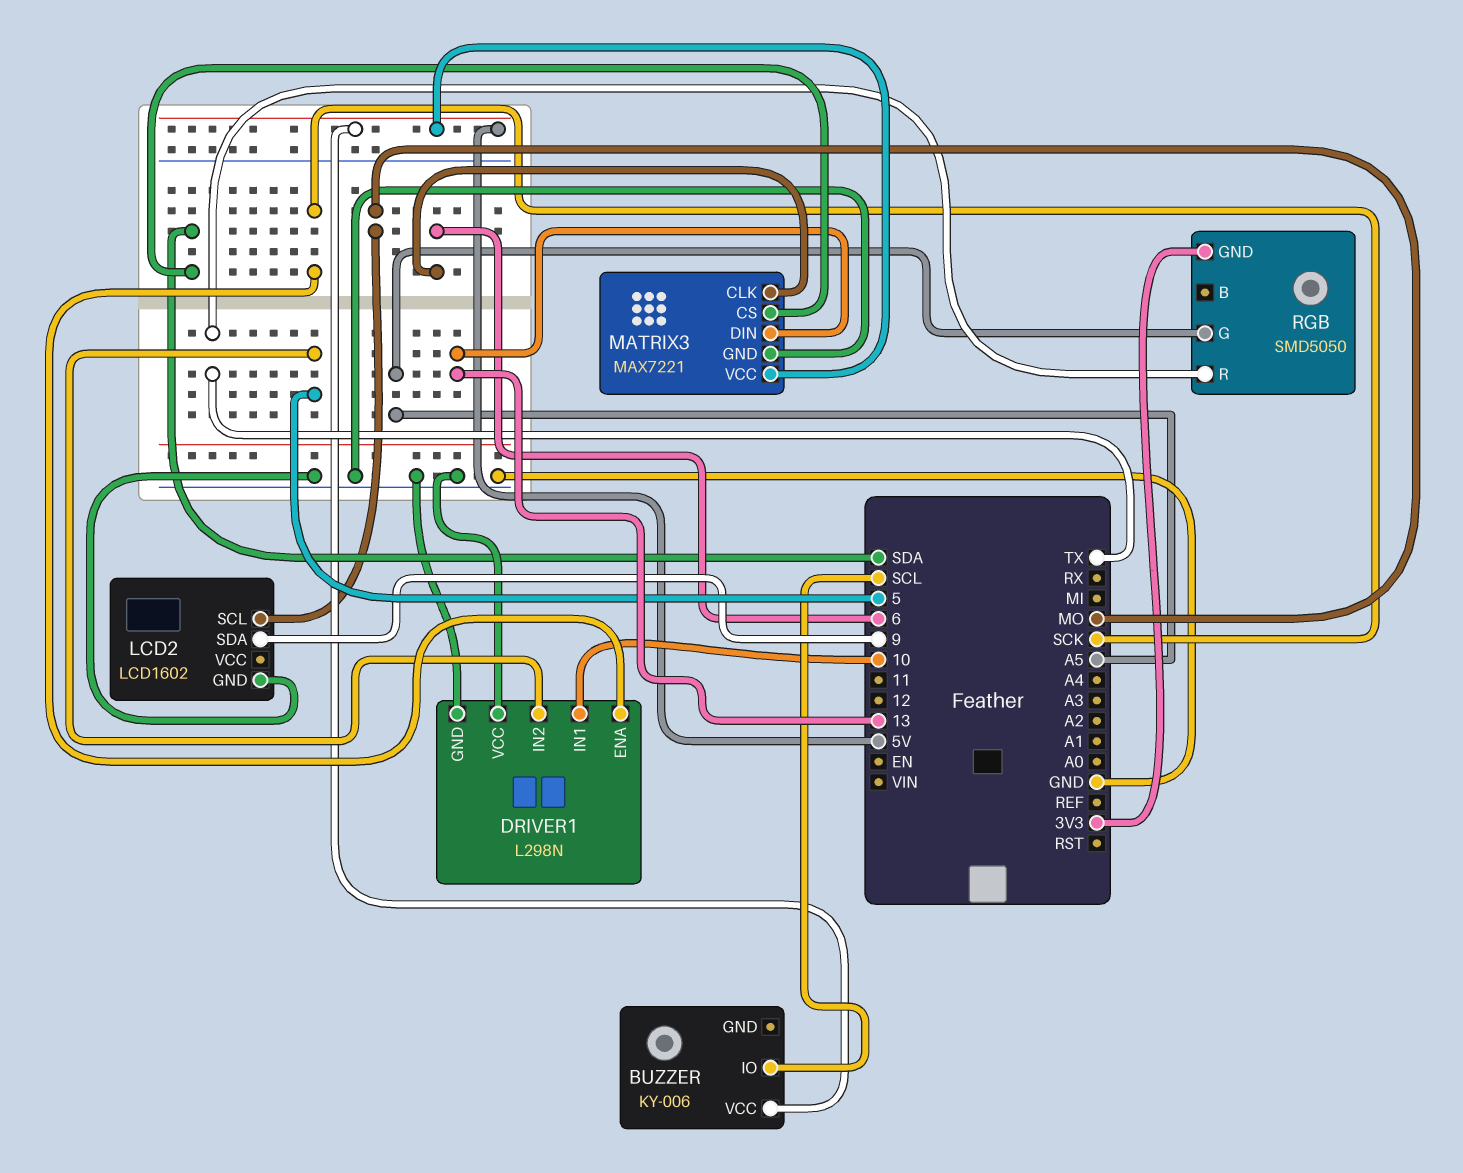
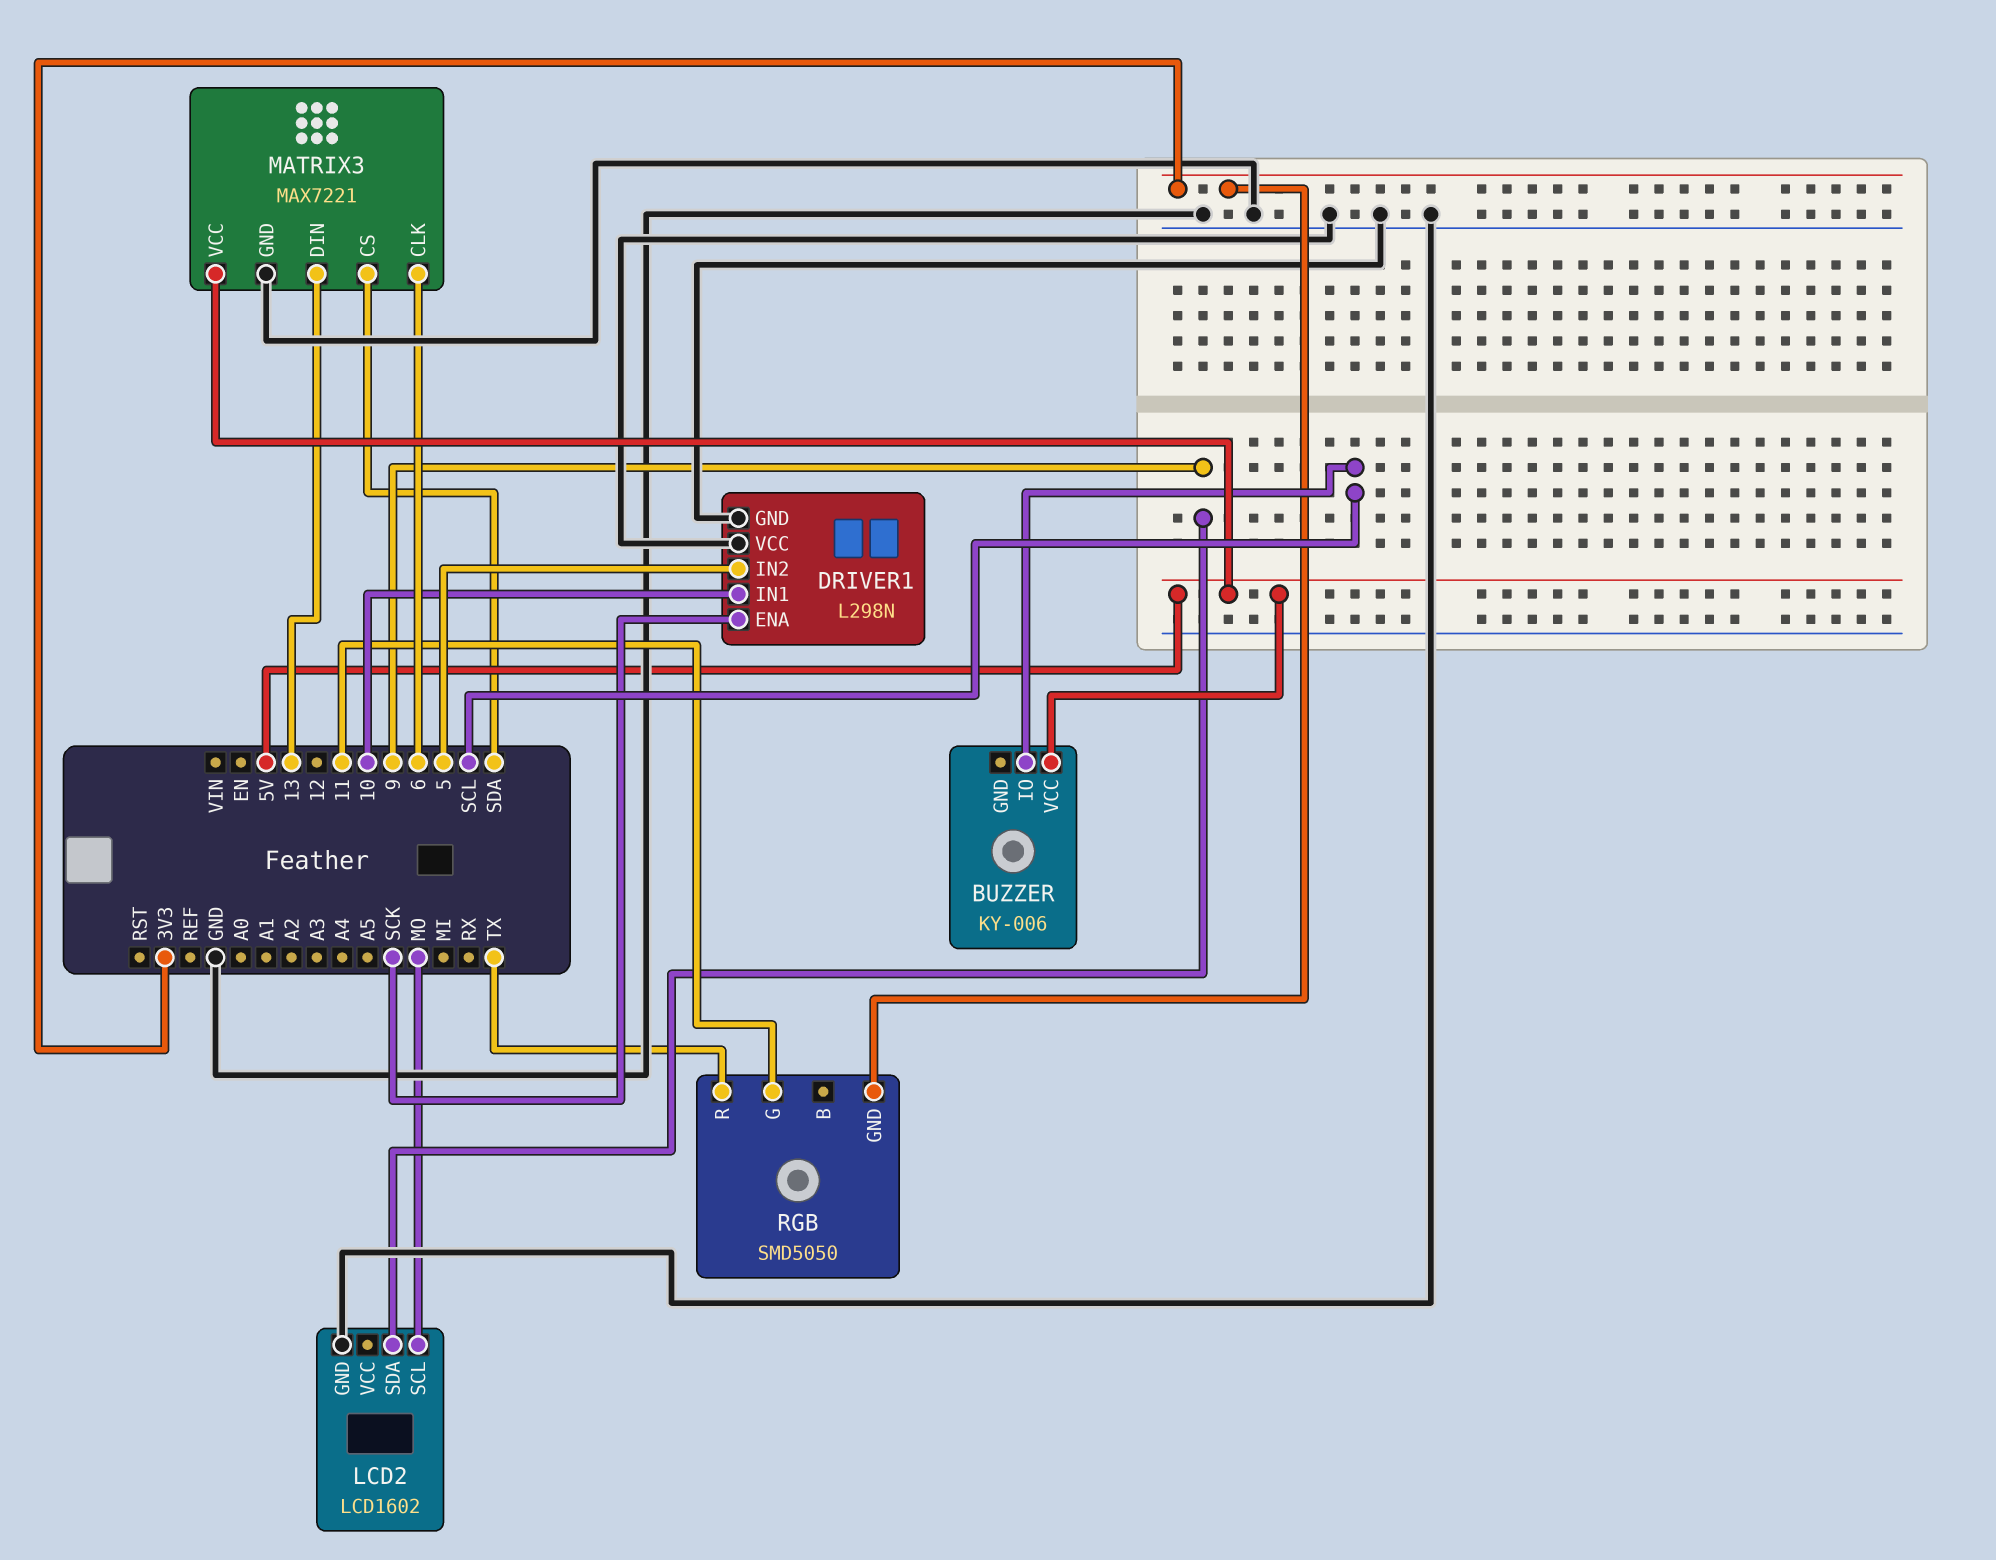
RGB pin G: A5 -> 11

